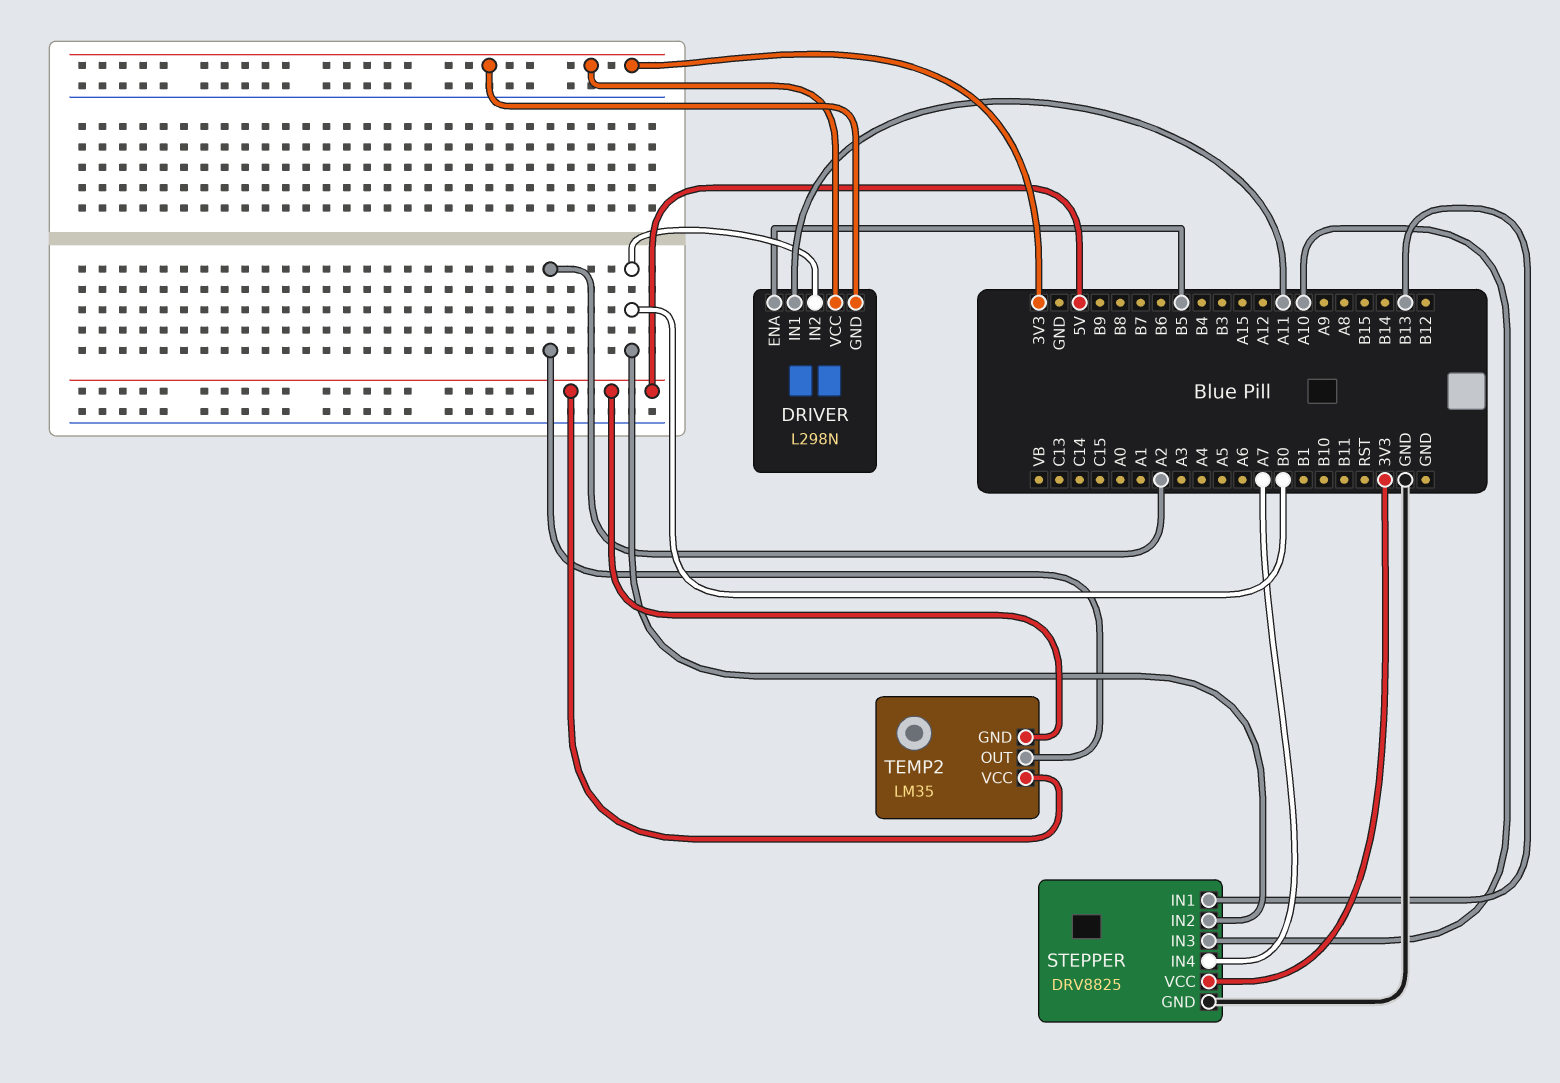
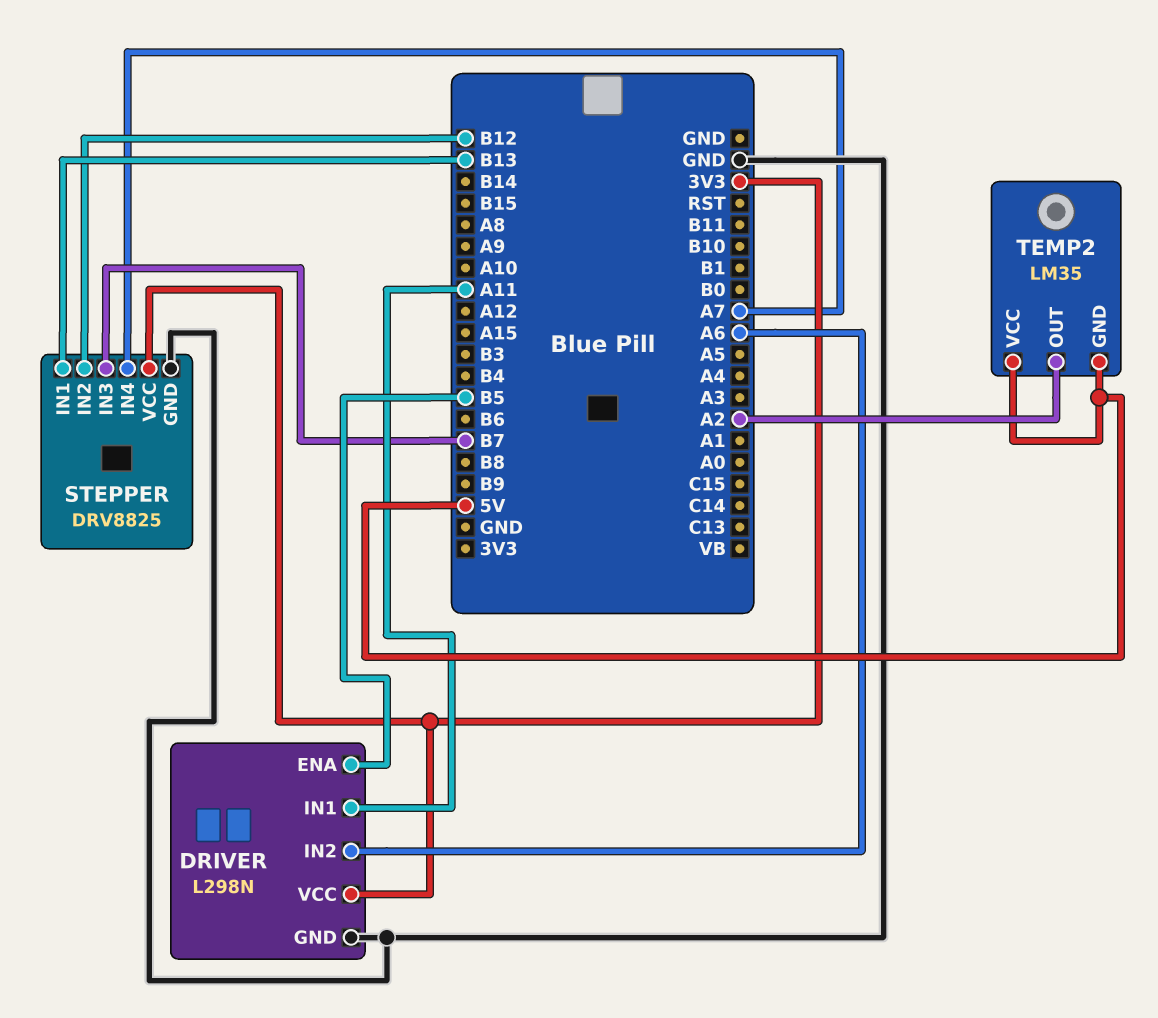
DRIVER pin GND: 3V3 -> GND
DRIVER pin IN2: B0 -> A6
STEPPER pin IN2: B0 -> B12
STEPPER pin IN3: A10 -> B7

